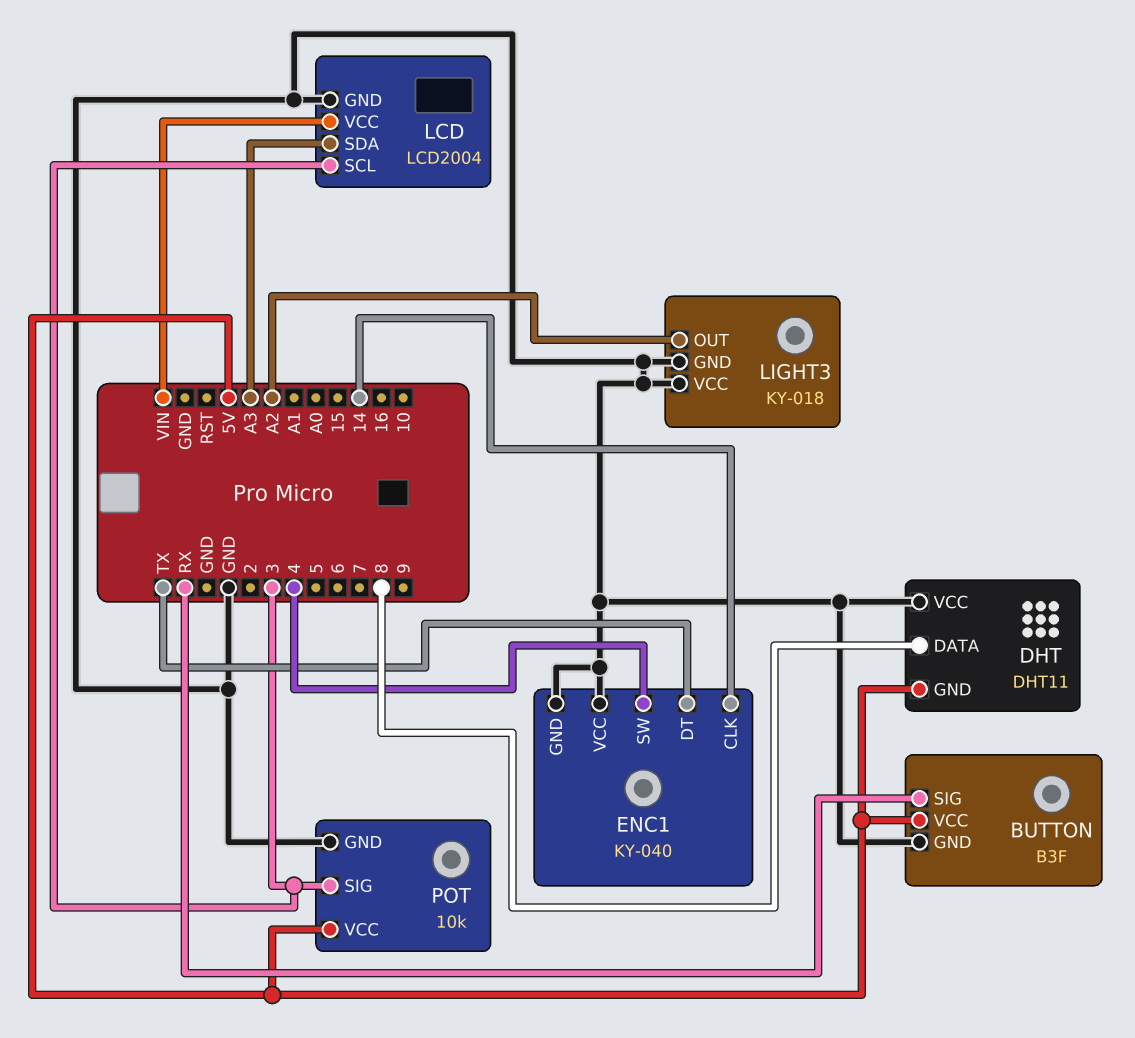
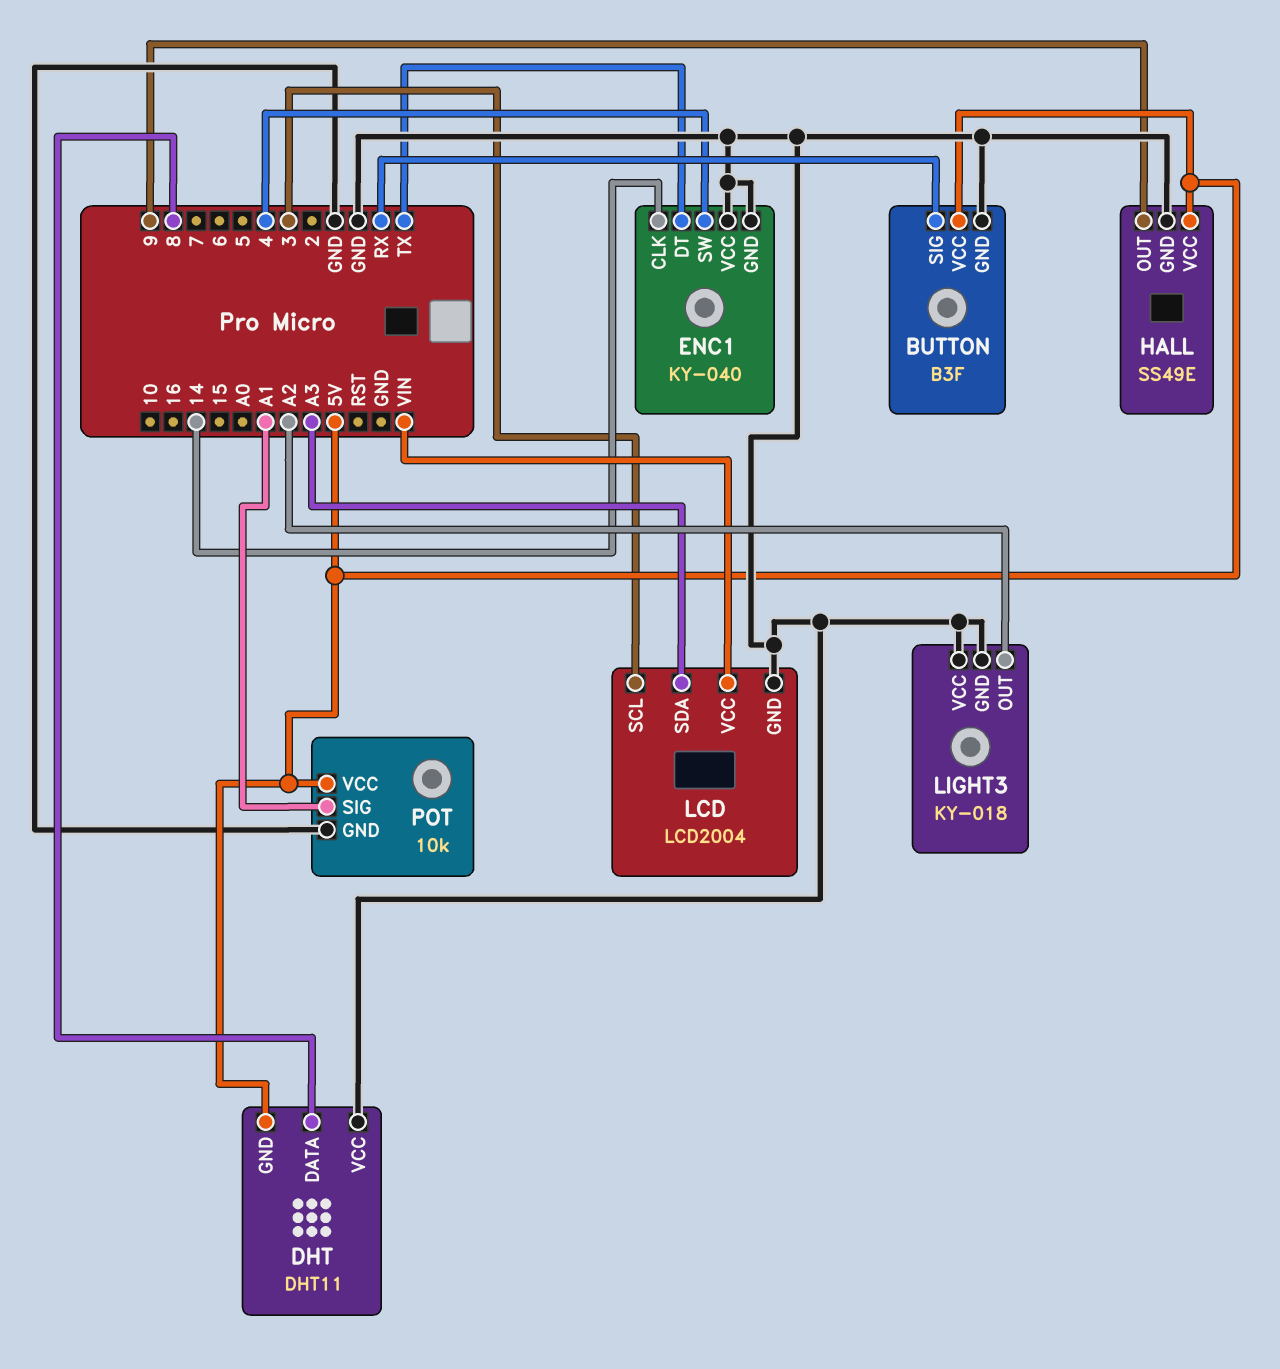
HALL: none -> SS49E
HALL pin GND: none -> GND
HALL pin OUT: none -> 9
HALL pin VCC: none -> 5V
POT pin SIG: 3 -> A1

